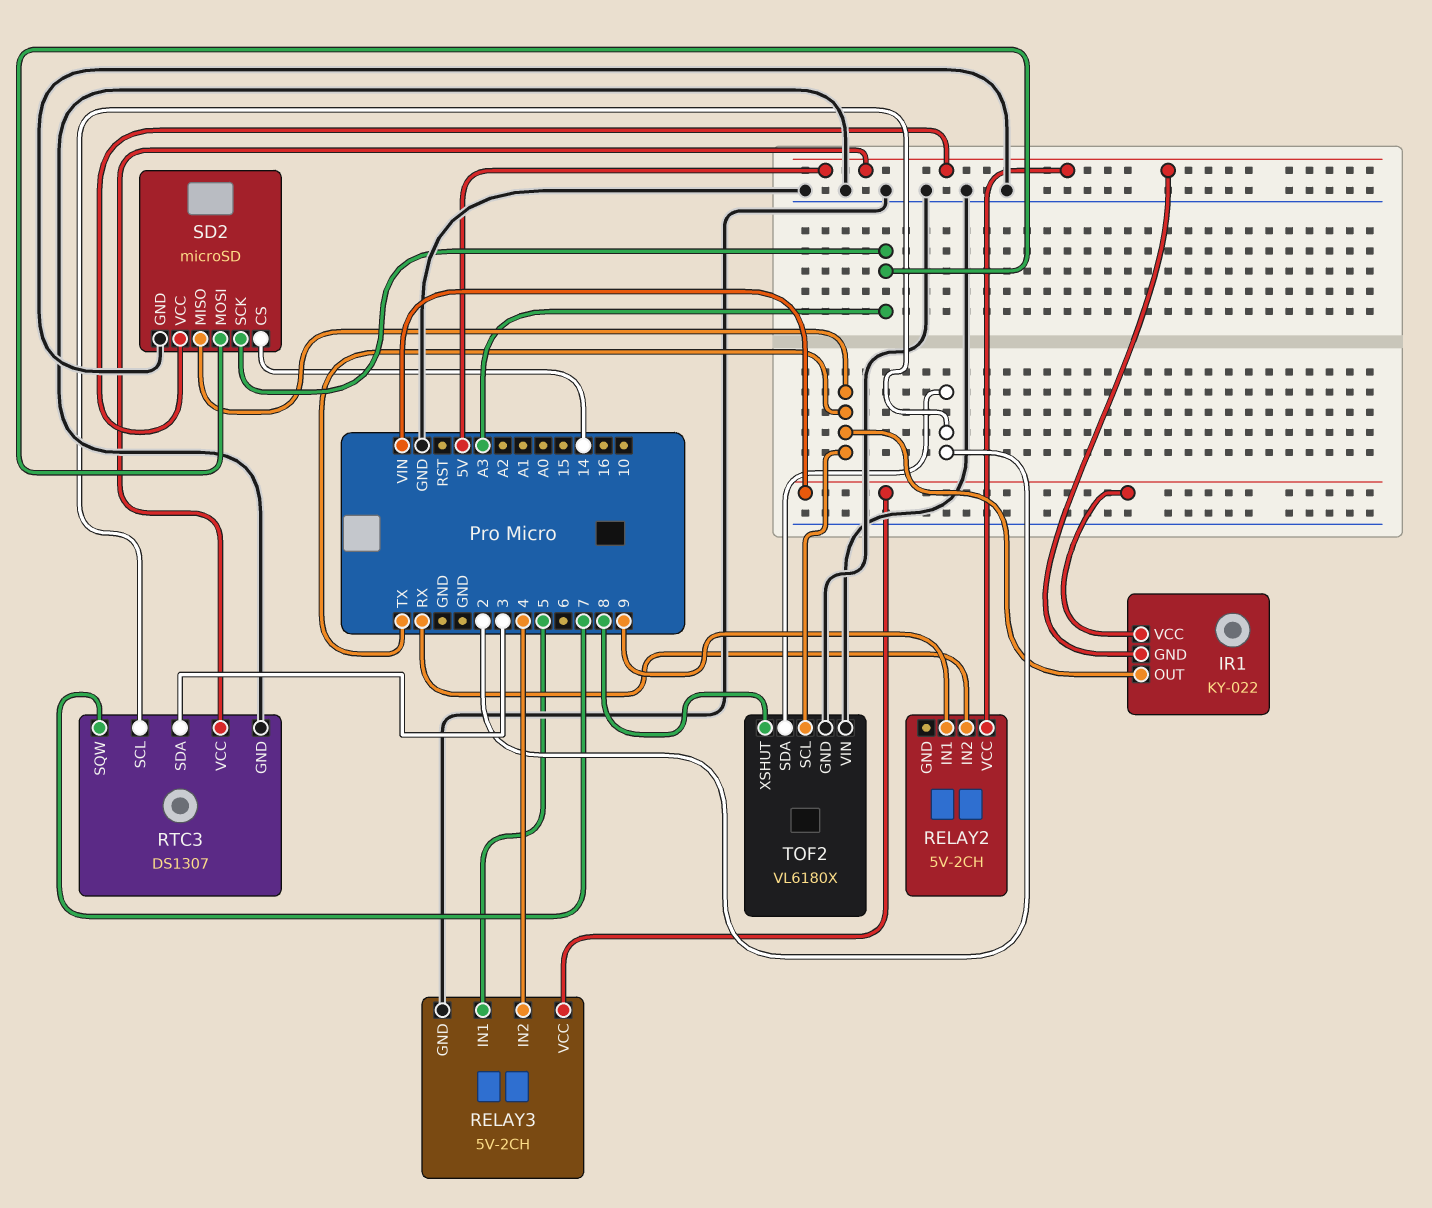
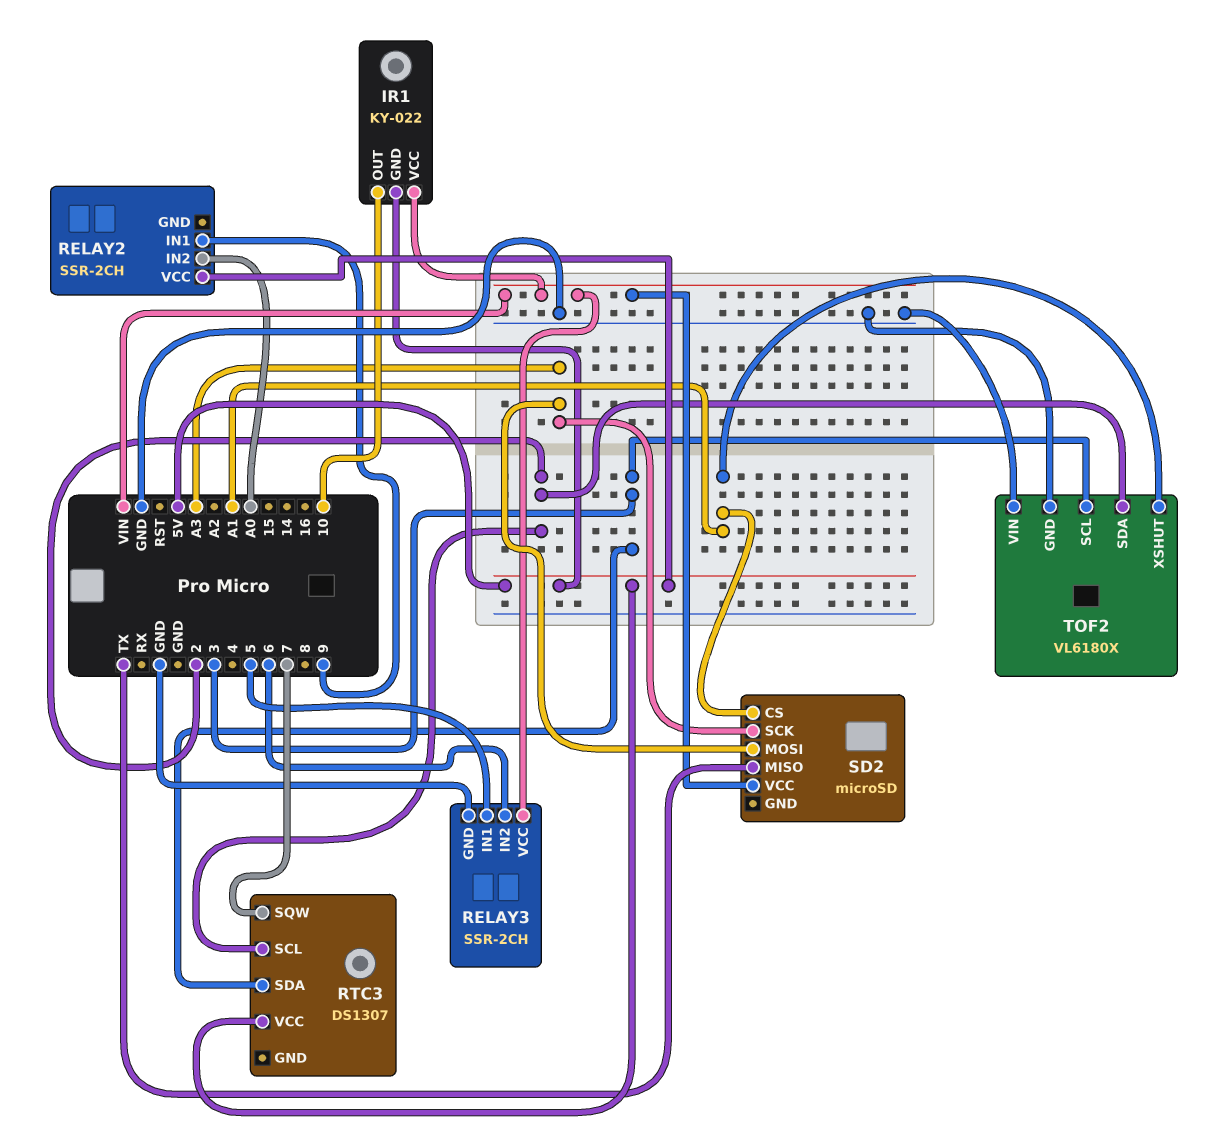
IR1 pin OUT: TX -> 10
RELAY2: 5V-2CH -> SSR-2CH
RELAY2 pin IN2: RX -> A0
RELAY3: 5V-2CH -> SSR-2CH
RELAY3 pin IN2: 4 -> 6
RTC3 pin GND: GND -> none
SD2 pin CS: 14 -> A1
SD2 pin GND: GND -> none
SD2 pin VCC: 5V -> VIN
TOF2 pin SCL: TX -> 3
TOF2 pin XSHUT: 8 -> A1

